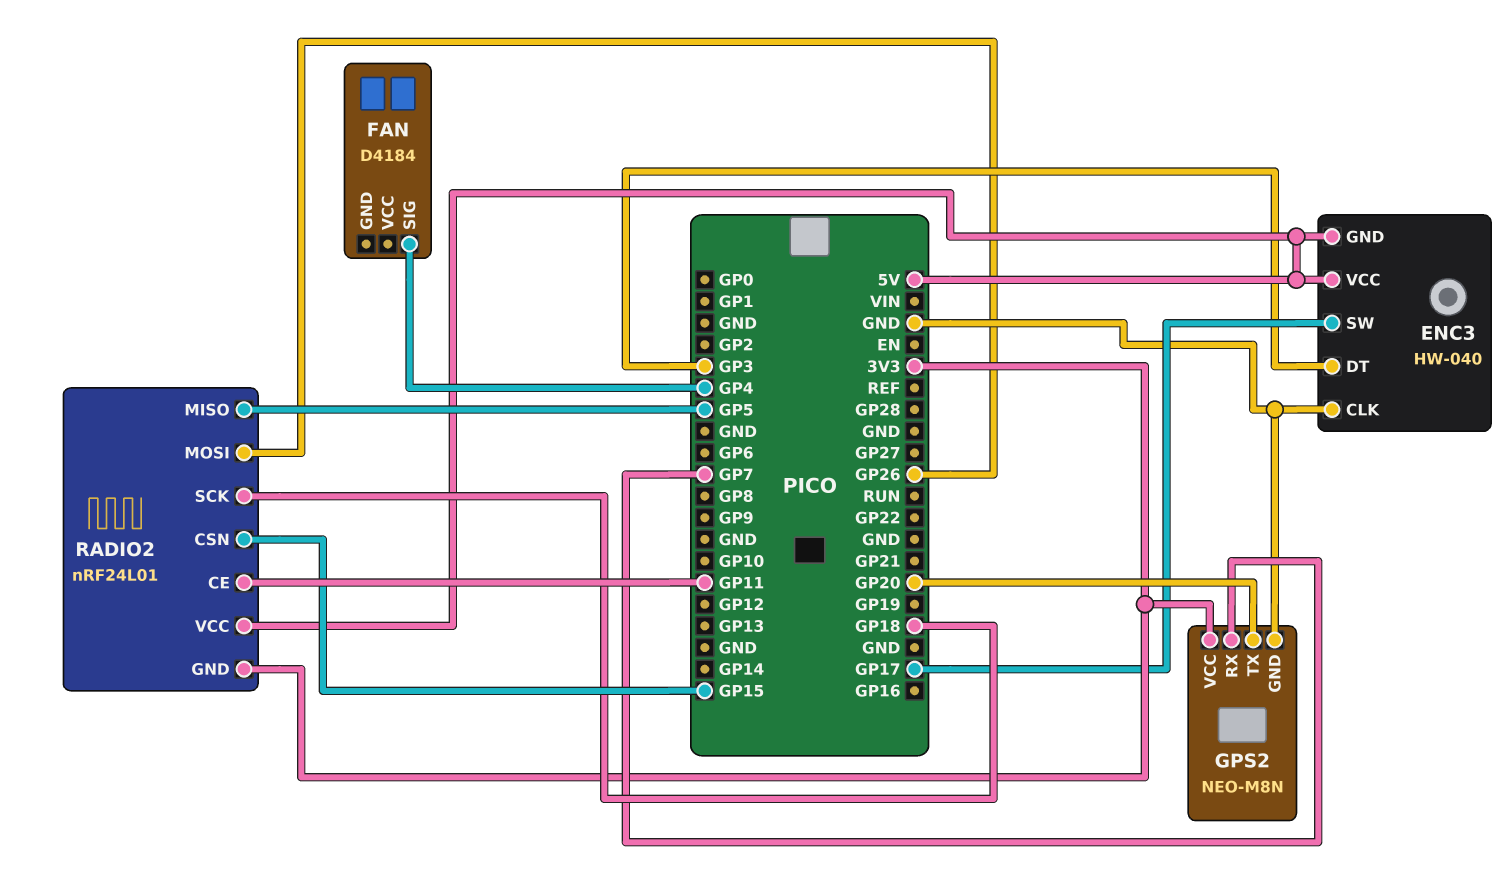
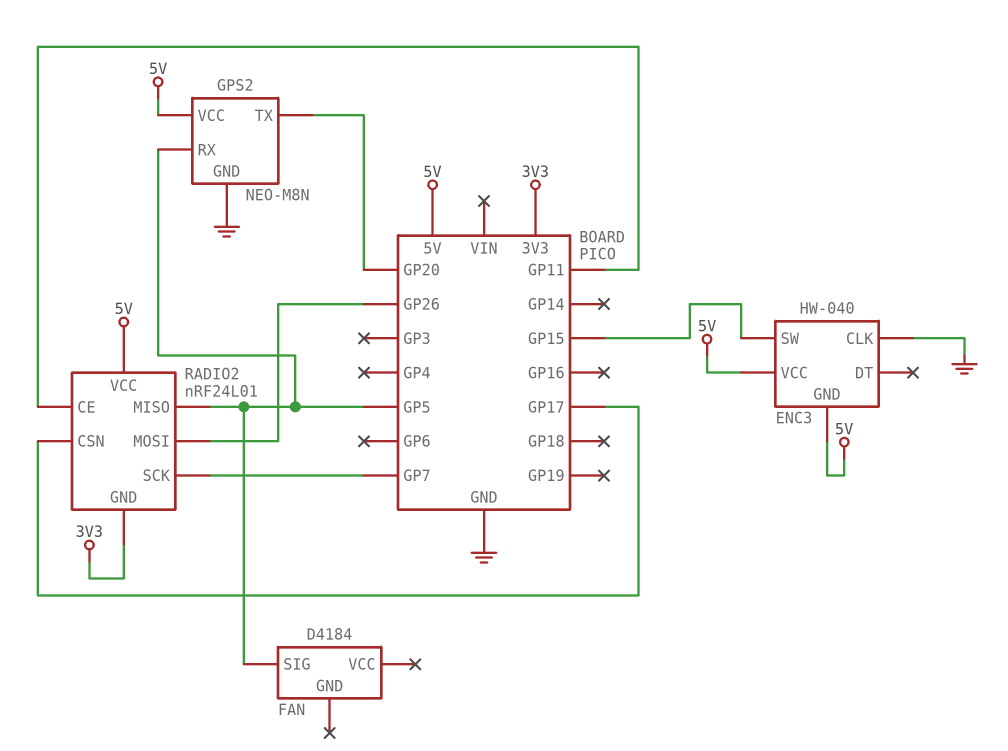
ENC3 pin DT: GP3 -> none
ENC3 pin SW: GP17 -> GP15
FAN pin SIG: GP4 -> GP5
GPS2 pin RX: GP7 -> GP5
GPS2 pin VCC: 3V3 -> 5V
RADIO2 pin CSN: GP15 -> GP17
RADIO2 pin SCK: GP18 -> GP7

